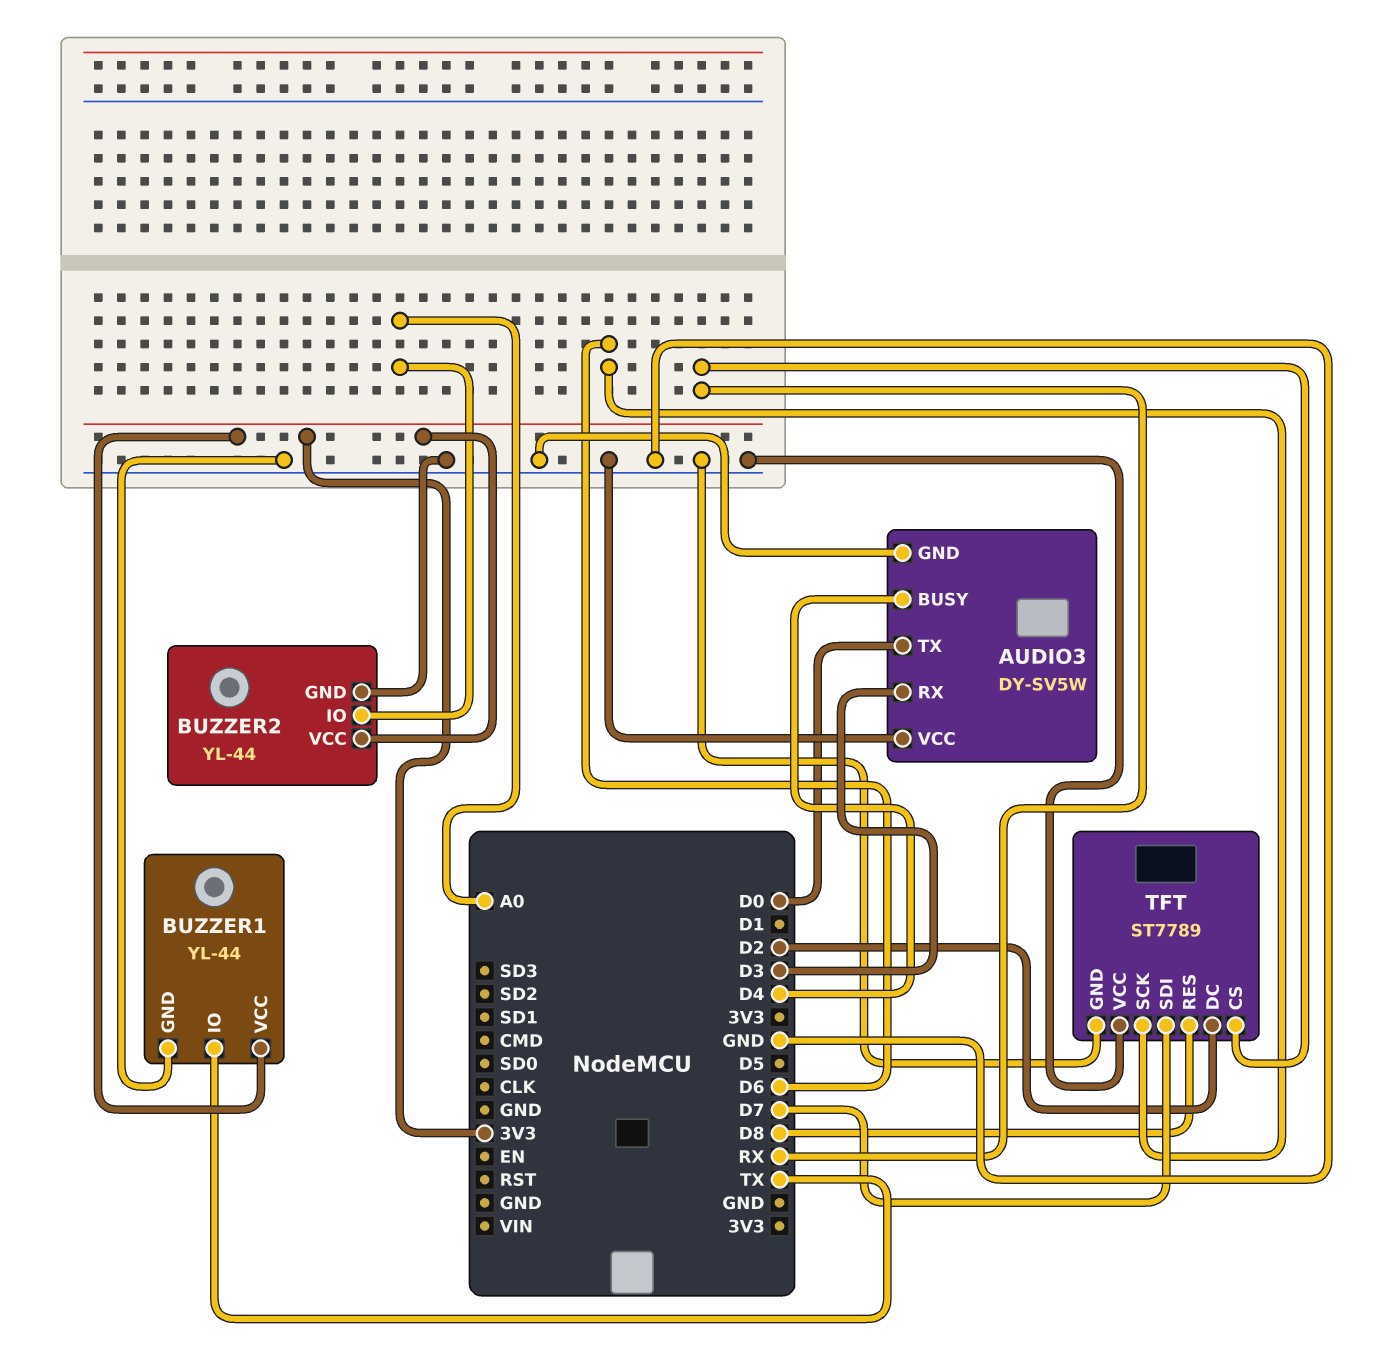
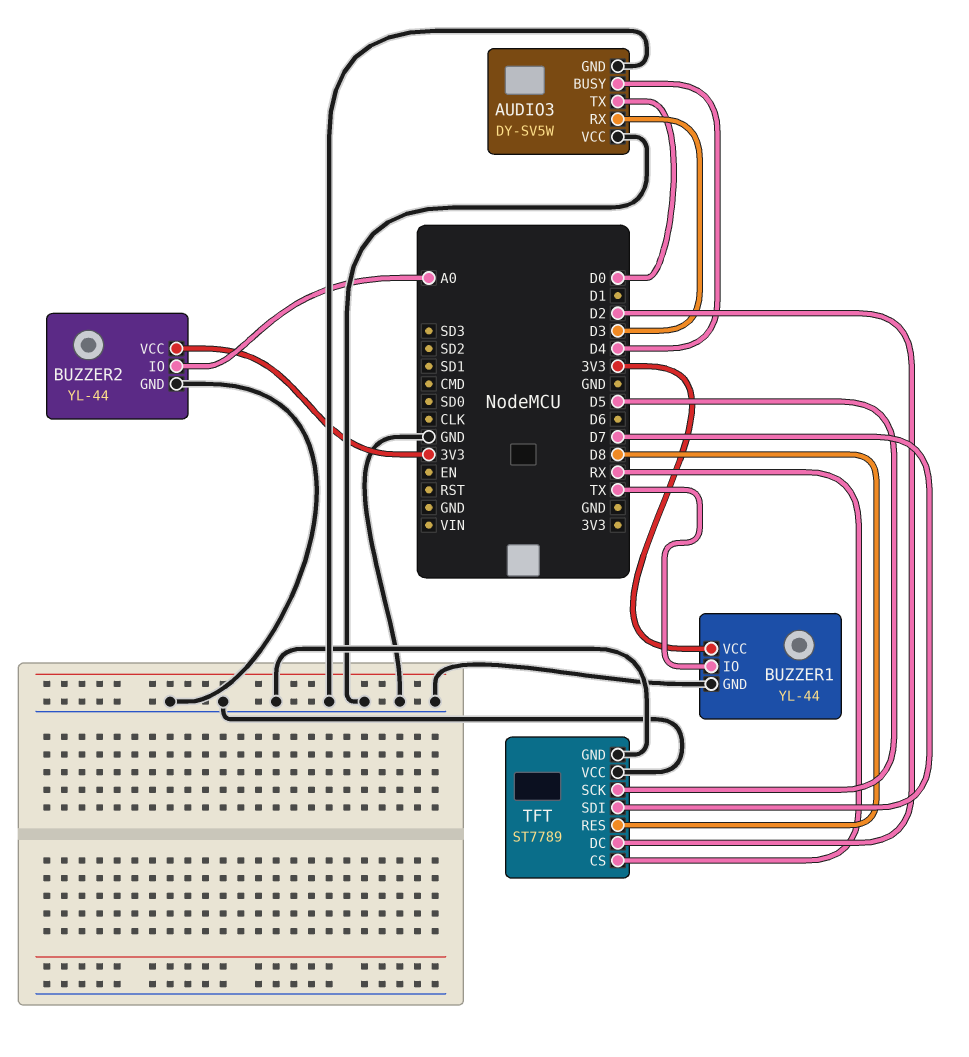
TFT pin SCK: D6 -> D5

